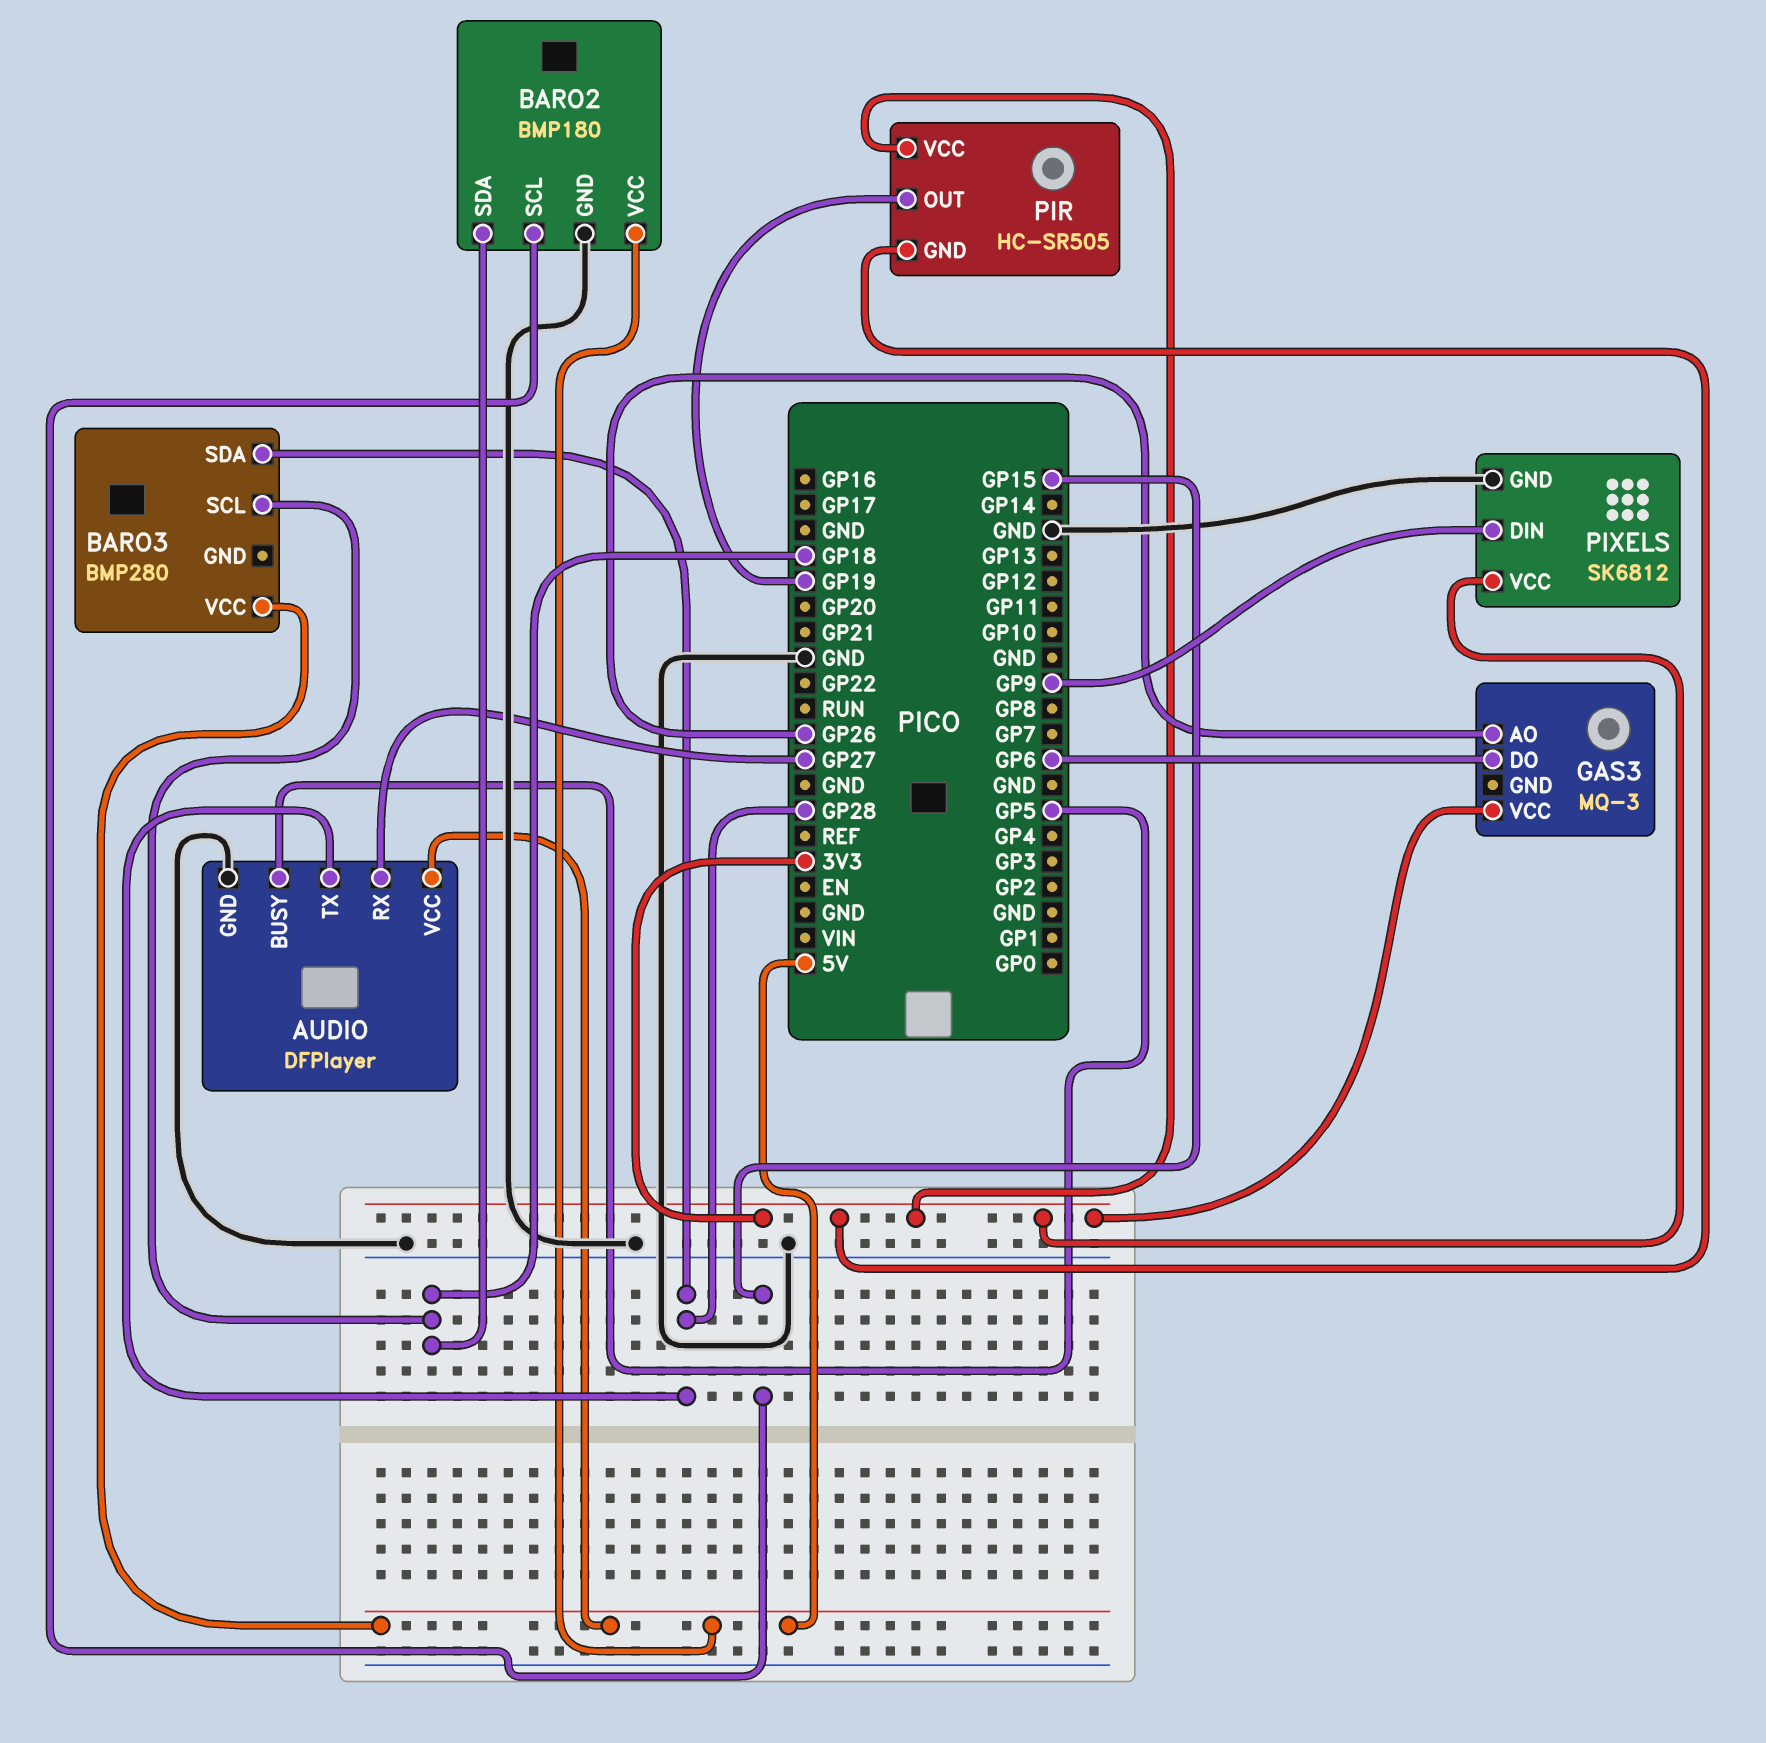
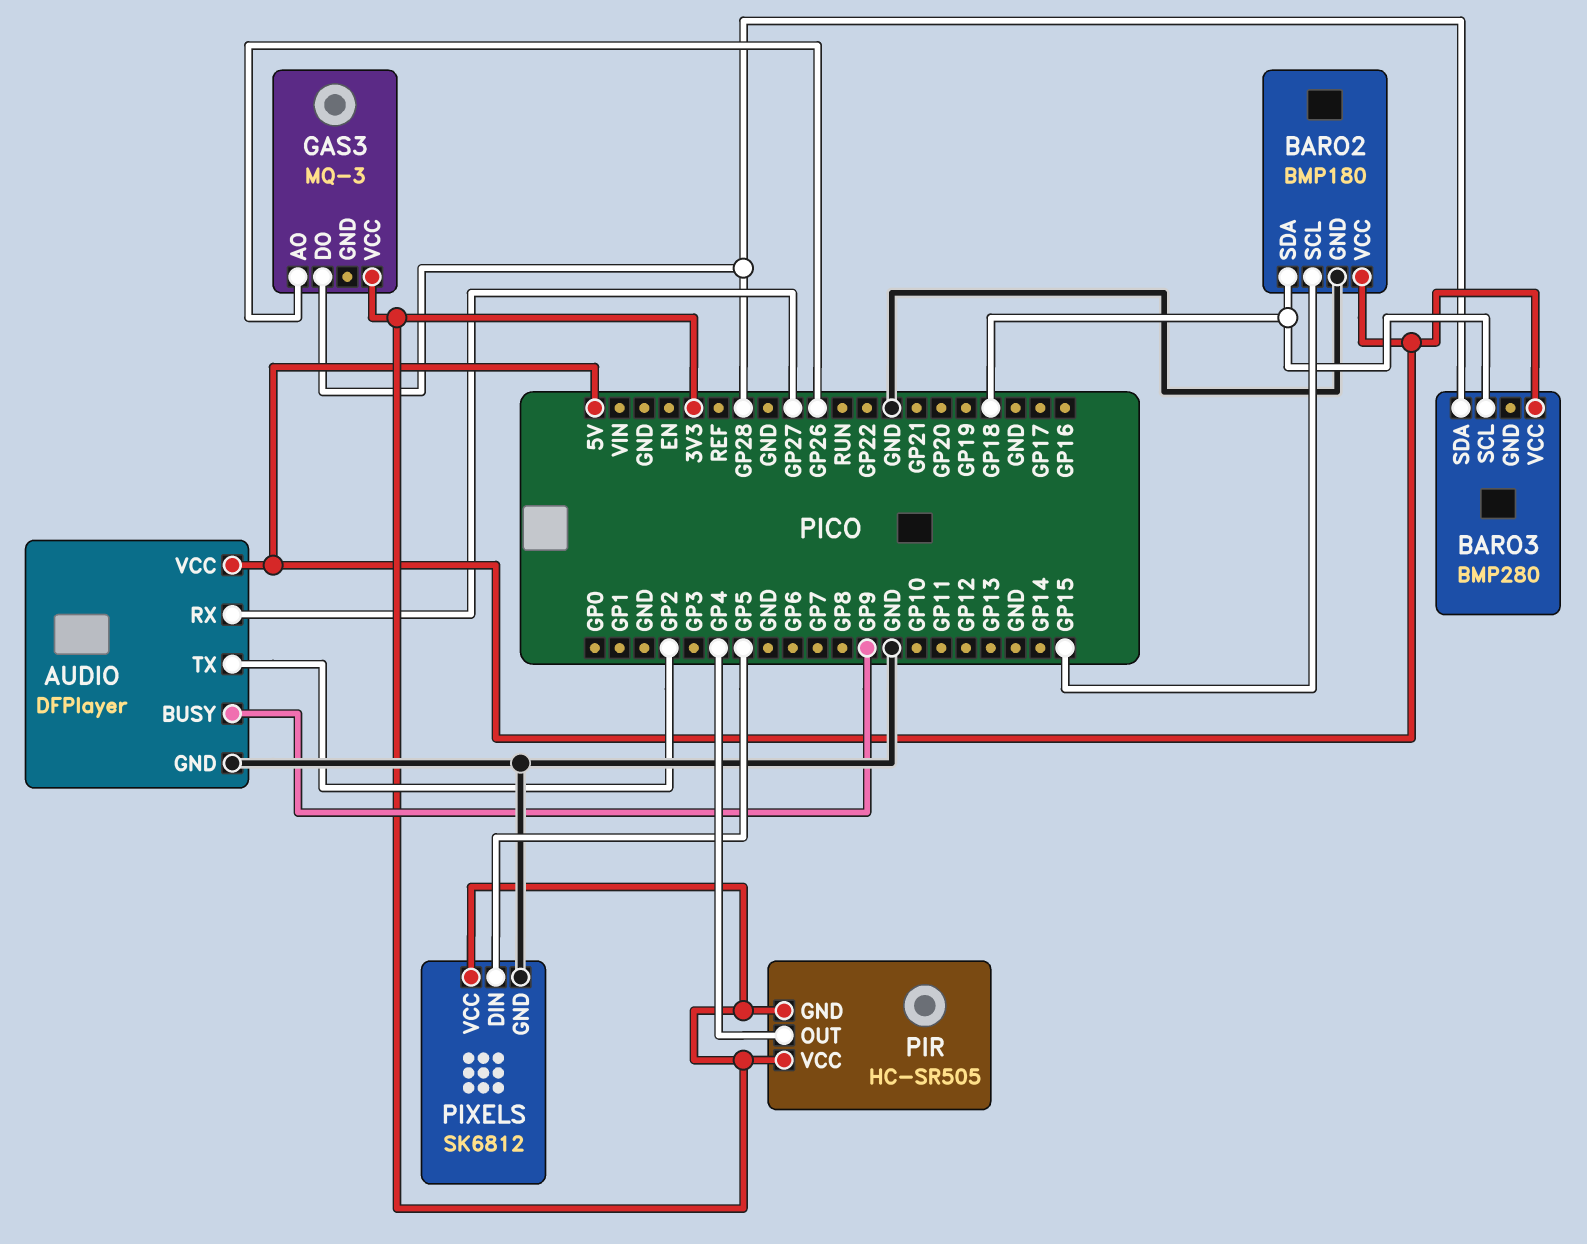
AUDIO pin BUSY: GP5 -> GP9
AUDIO pin TX: GP28 -> GP2
GAS3 pin DO: GP6 -> GP28
PIR pin OUT: GP19 -> GP4
PIXELS pin DIN: GP9 -> GP5

